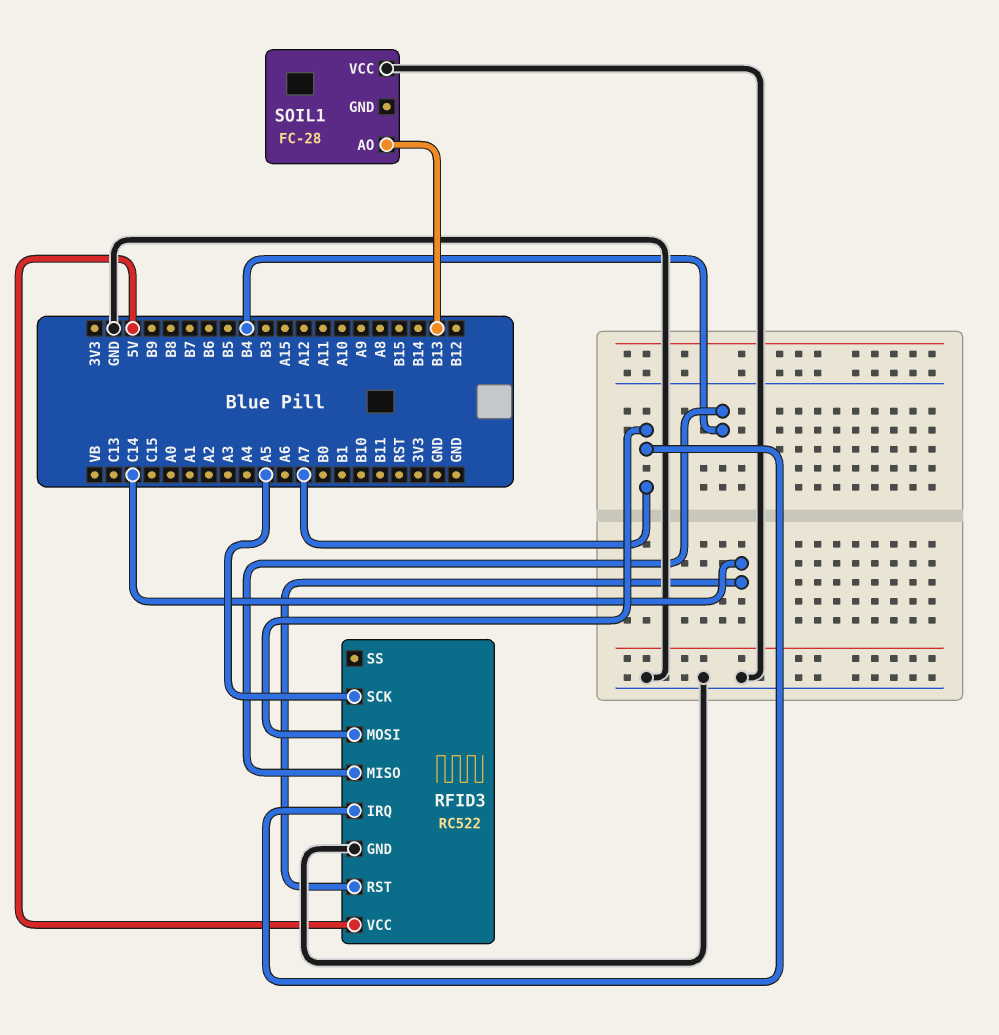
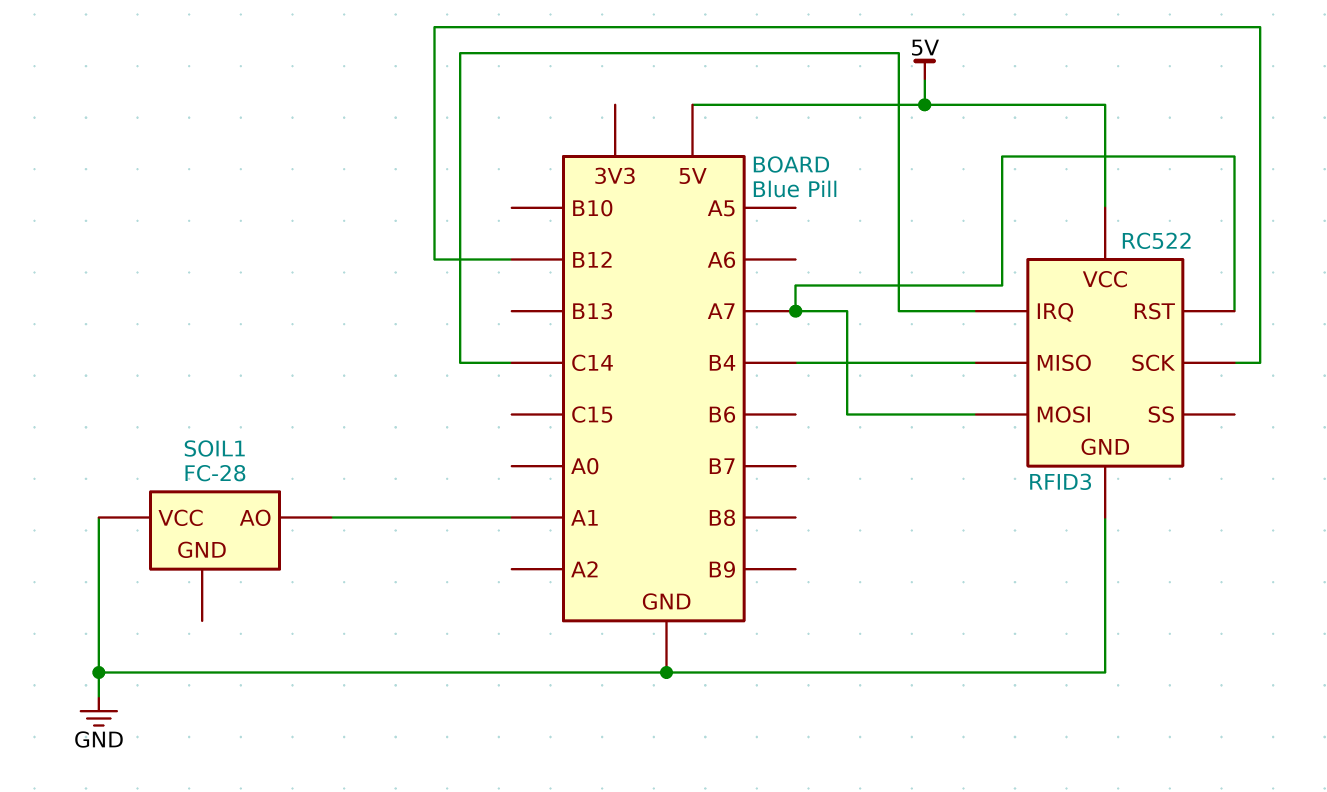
RFID3 pin IRQ: A7 -> C14
RFID3 pin RST: C14 -> A7
RFID3 pin SCK: A5 -> B12
SOIL1 pin AO: B13 -> A1

